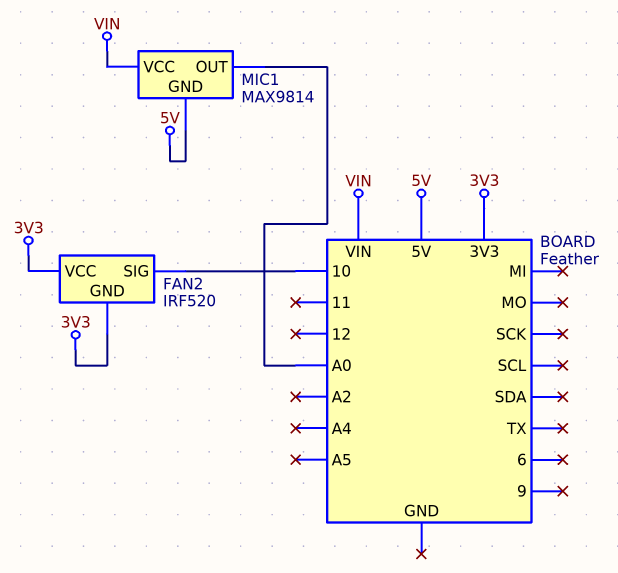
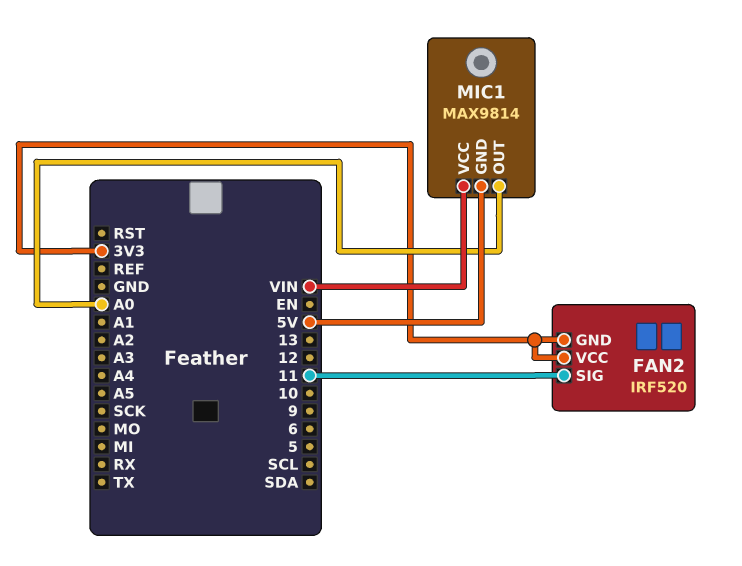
FAN2 pin SIG: 10 -> 11

